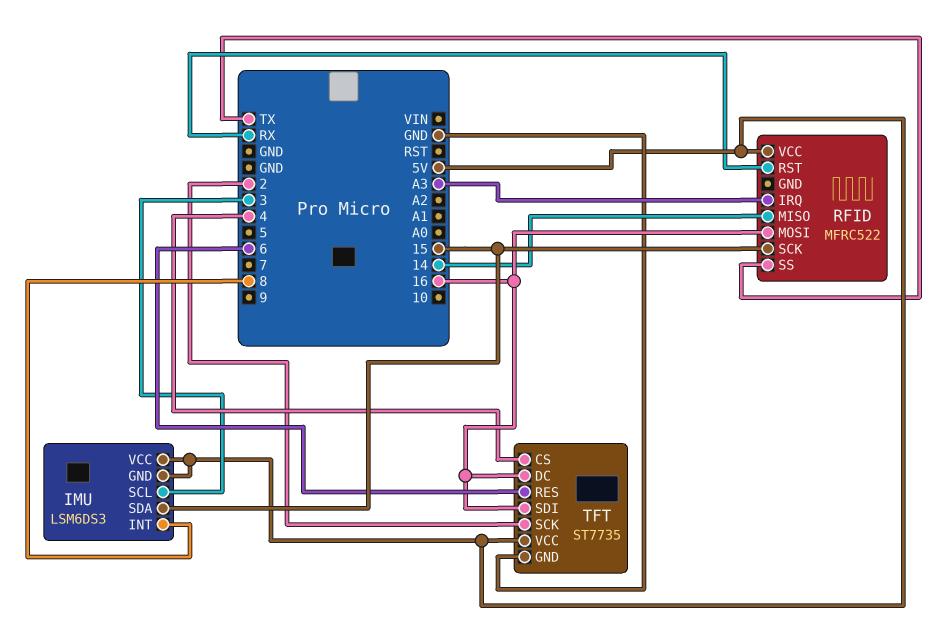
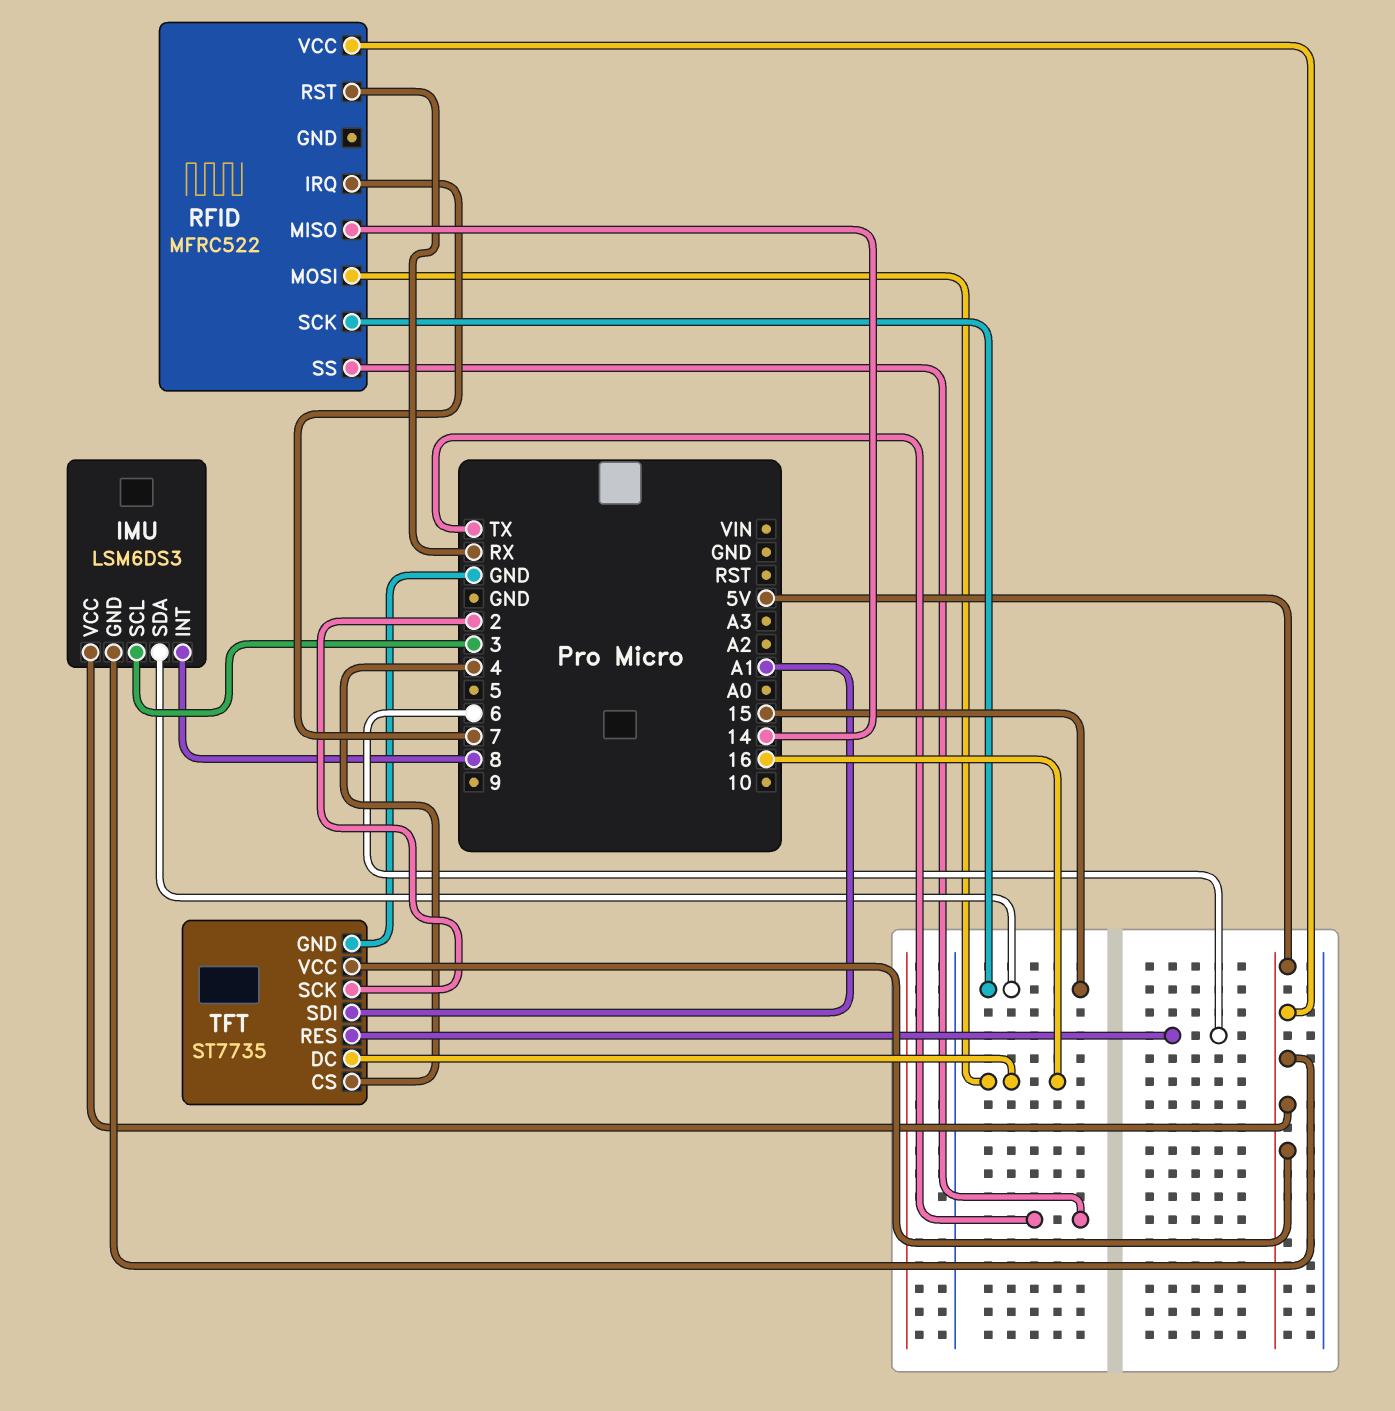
RFID pin IRQ: A3 -> 7
TFT pin SDI: 16 -> A1

